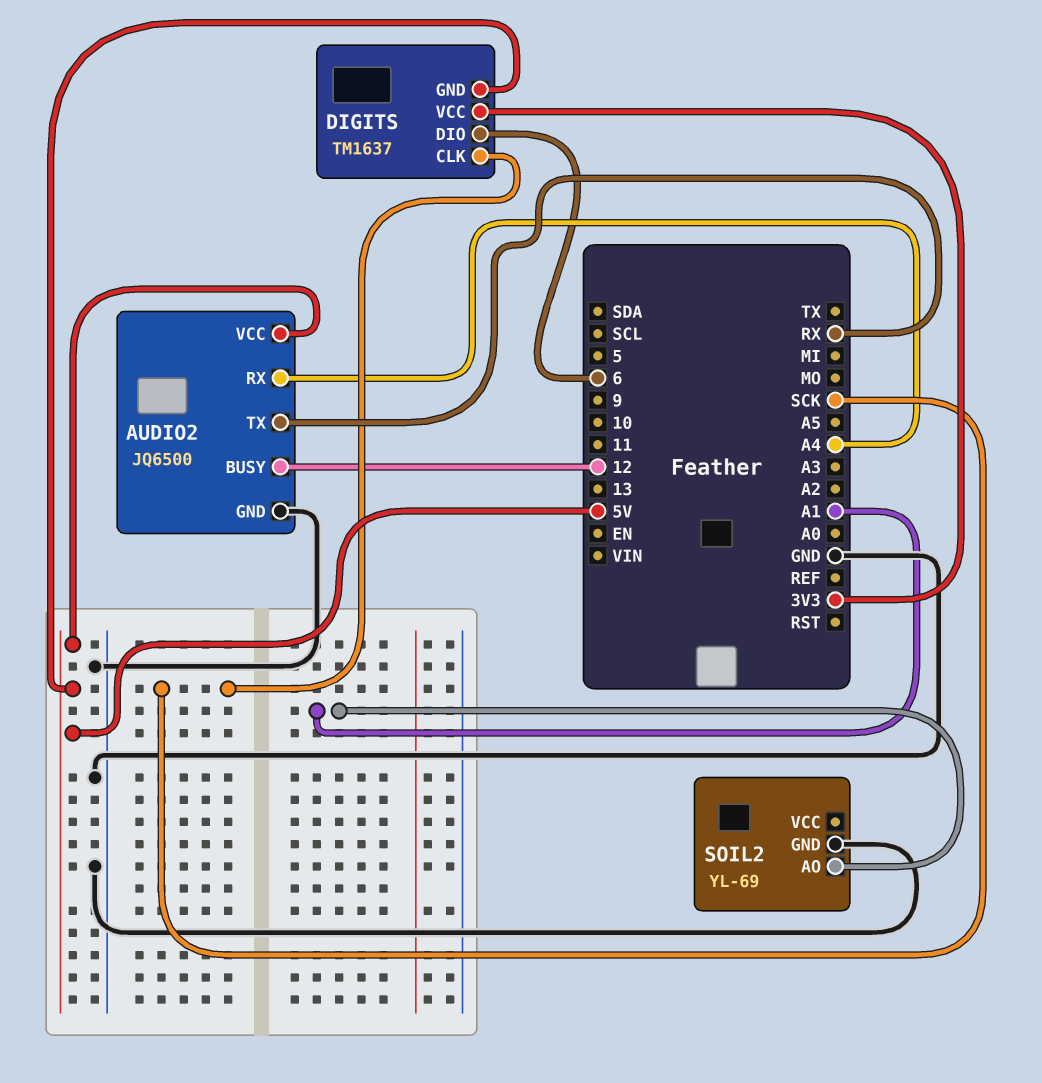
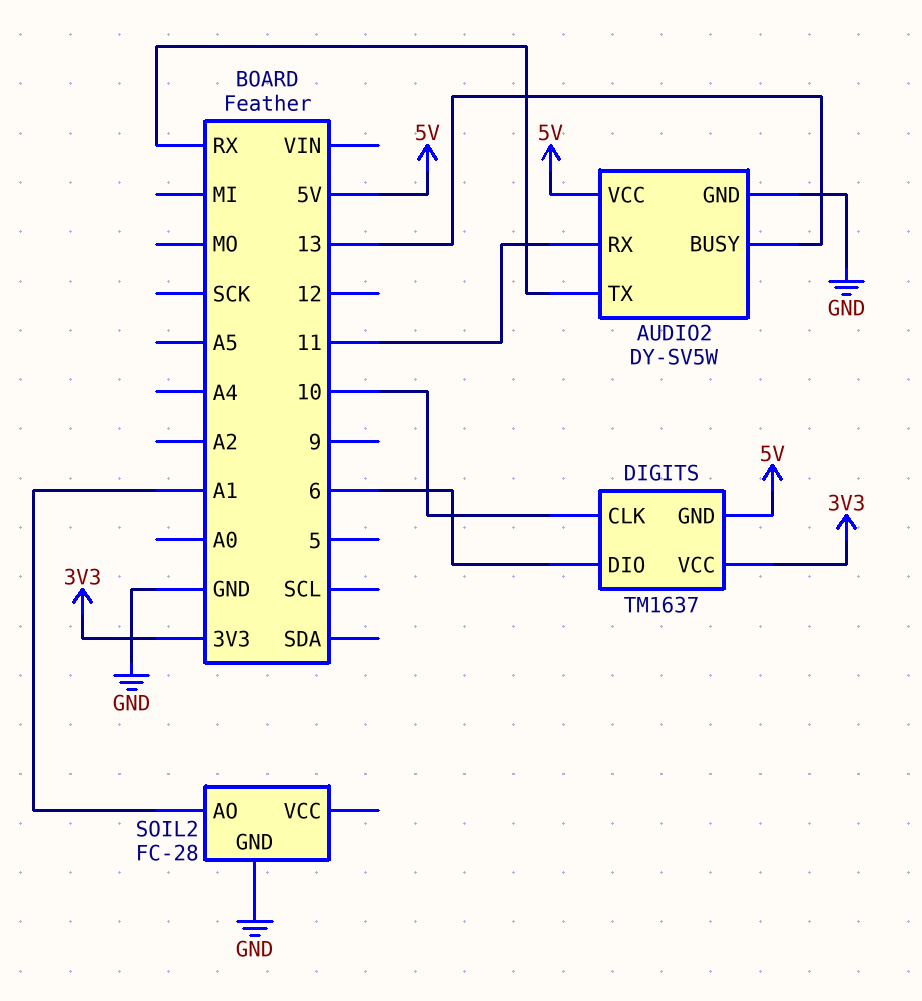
AUDIO2: JQ6500 -> DY-SV5W
AUDIO2 pin BUSY: 12 -> 13
AUDIO2 pin RX: A4 -> 11
DIGITS pin CLK: SCK -> 10
SOIL2: YL-69 -> FC-28

